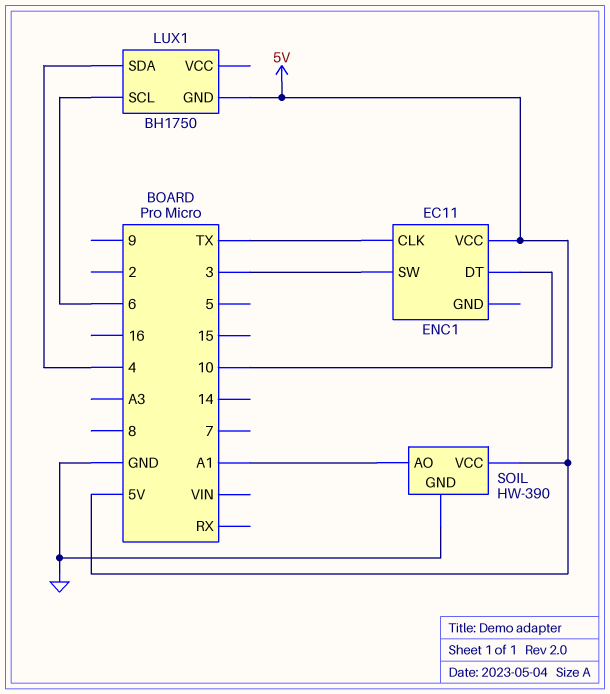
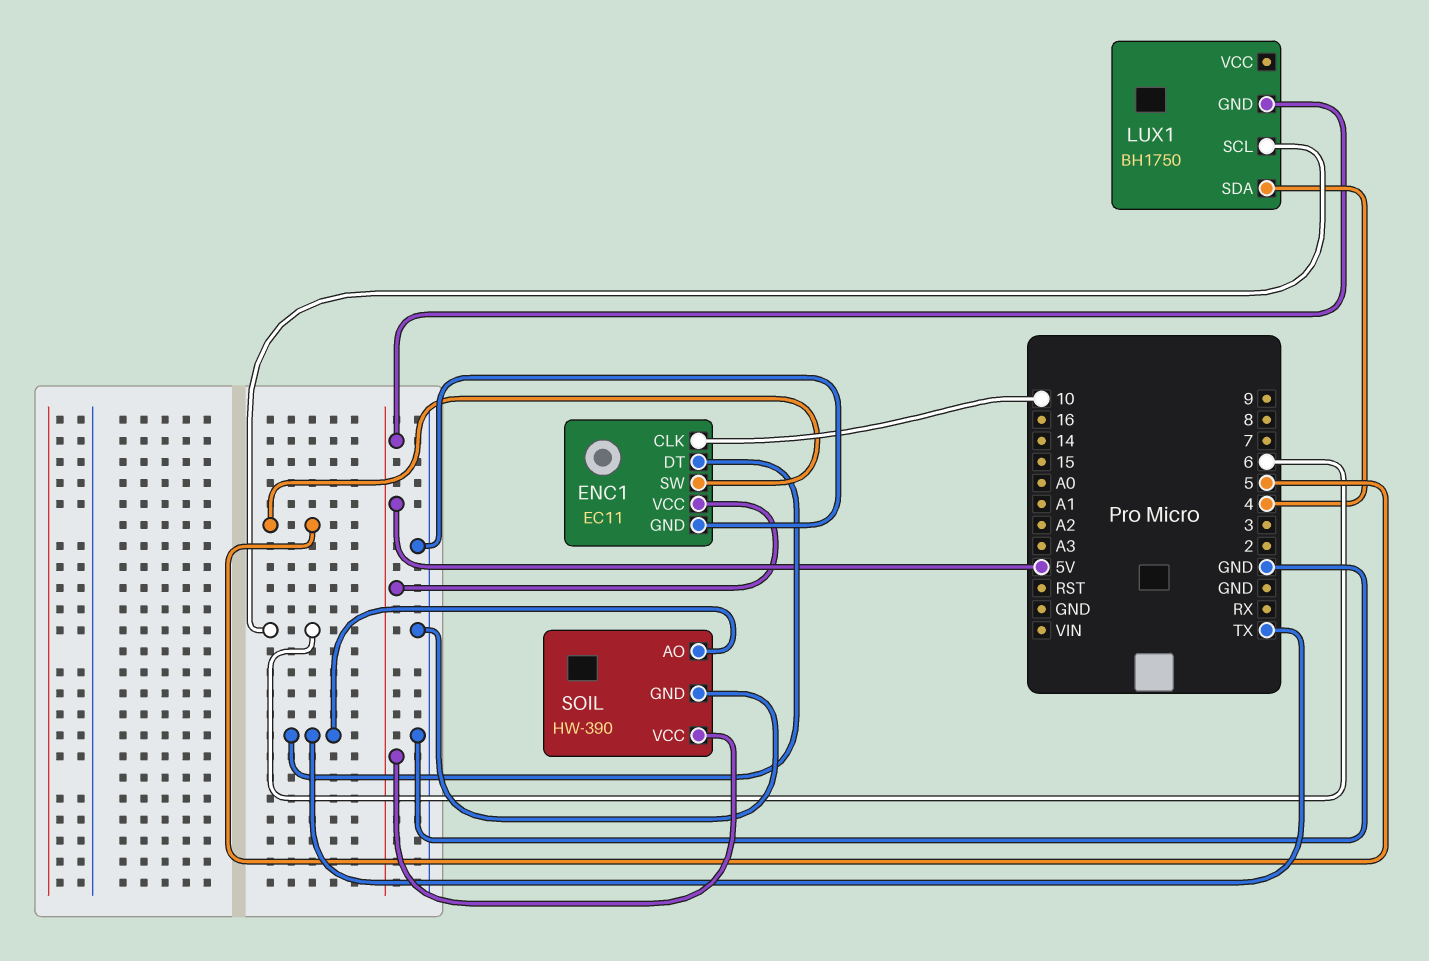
ENC1 pin CLK: TX -> 10
ENC1 pin DT: 10 -> TX
ENC1 pin GND: none -> GND
ENC1 pin SW: 3 -> 5
SOIL pin AO: A1 -> TX

